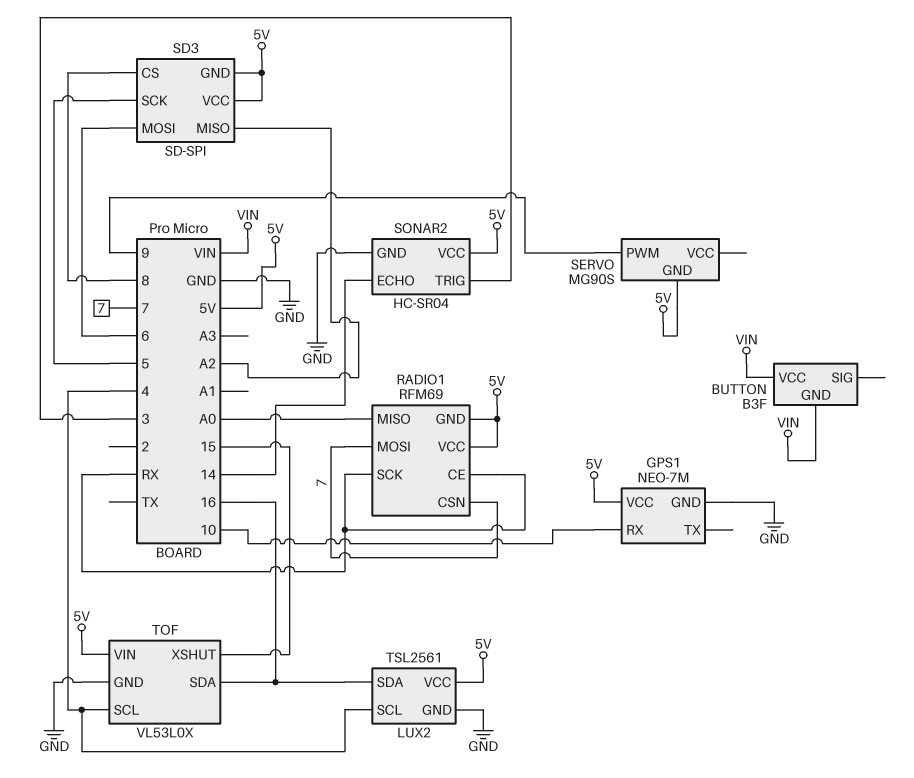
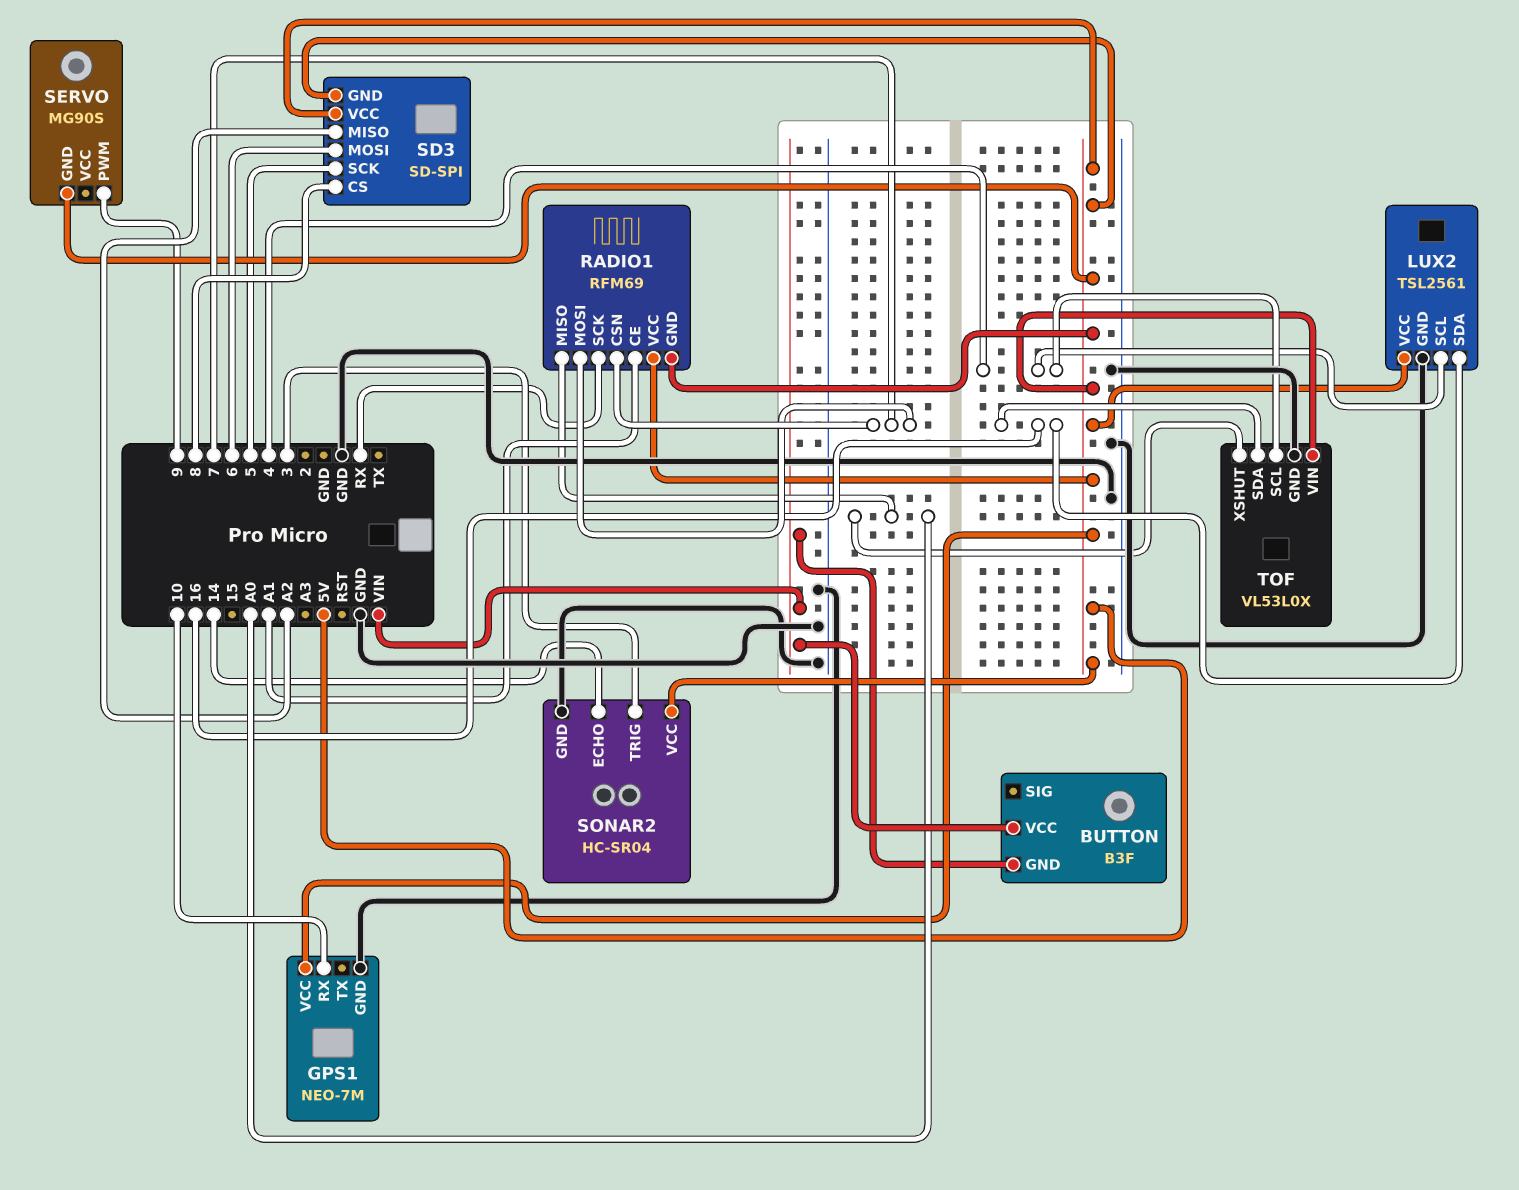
RADIO1 pin CE: RX -> A1
TOF pin XSHUT: 15 -> A0

